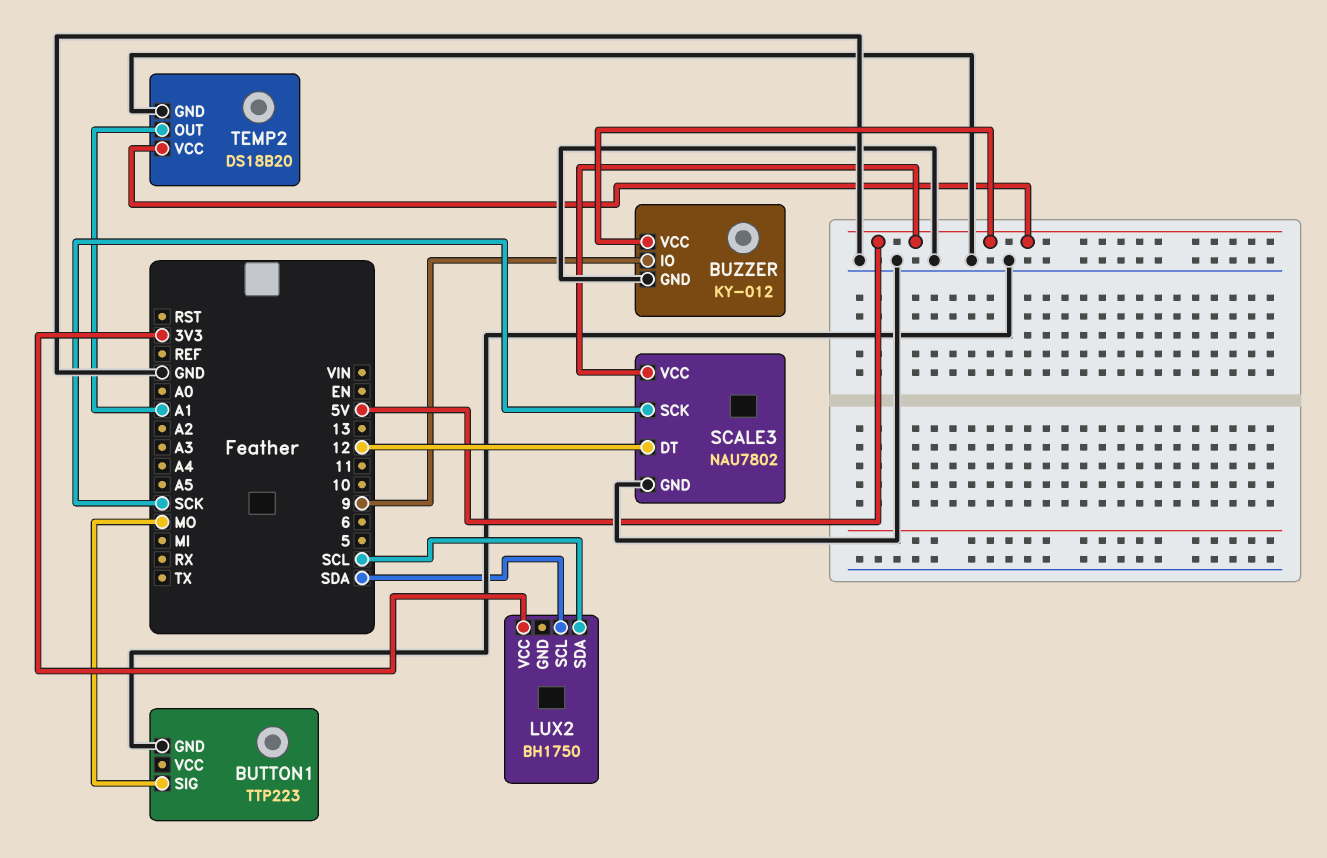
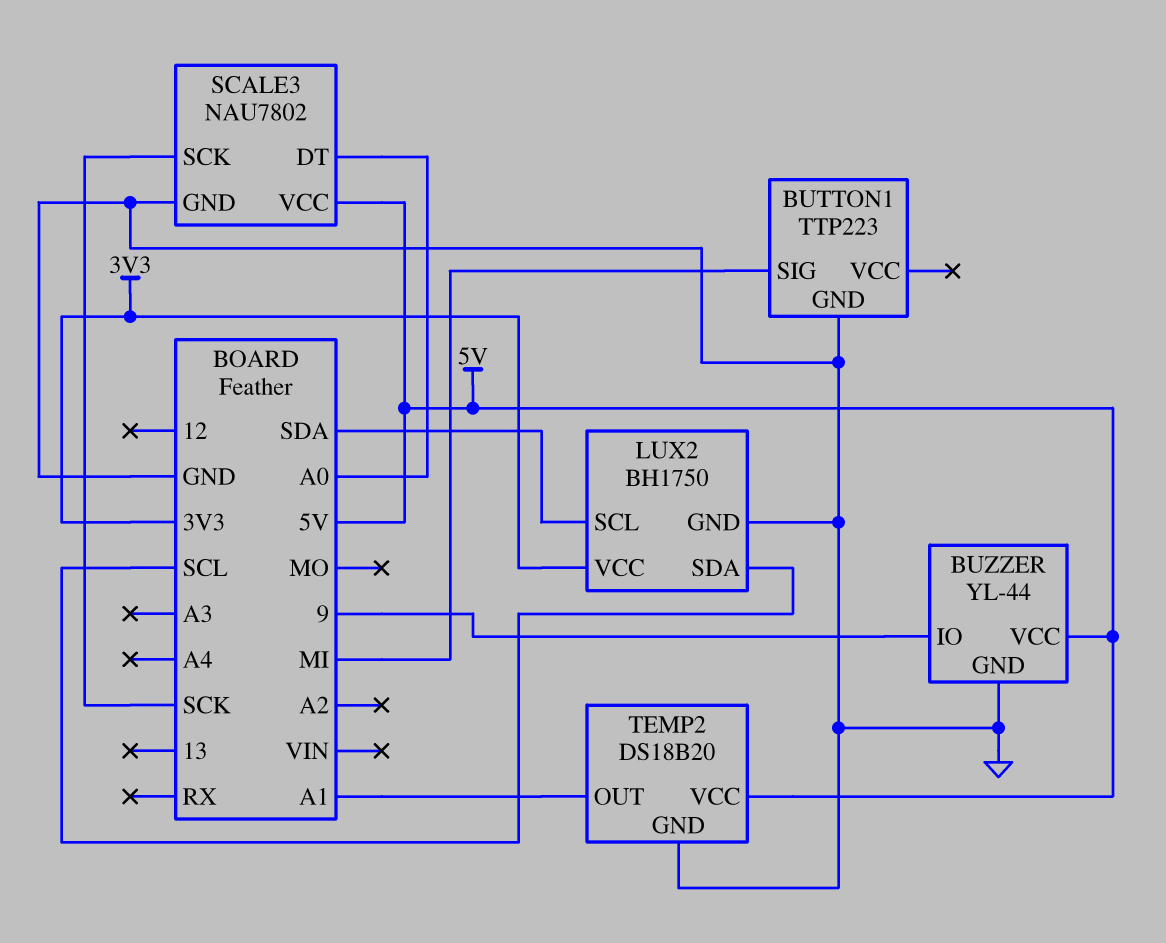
BUTTON1 pin SIG: MO -> MI
BUZZER: KY-012 -> YL-44
LUX2 pin GND: none -> GND
SCALE3 pin DT: 12 -> A0

